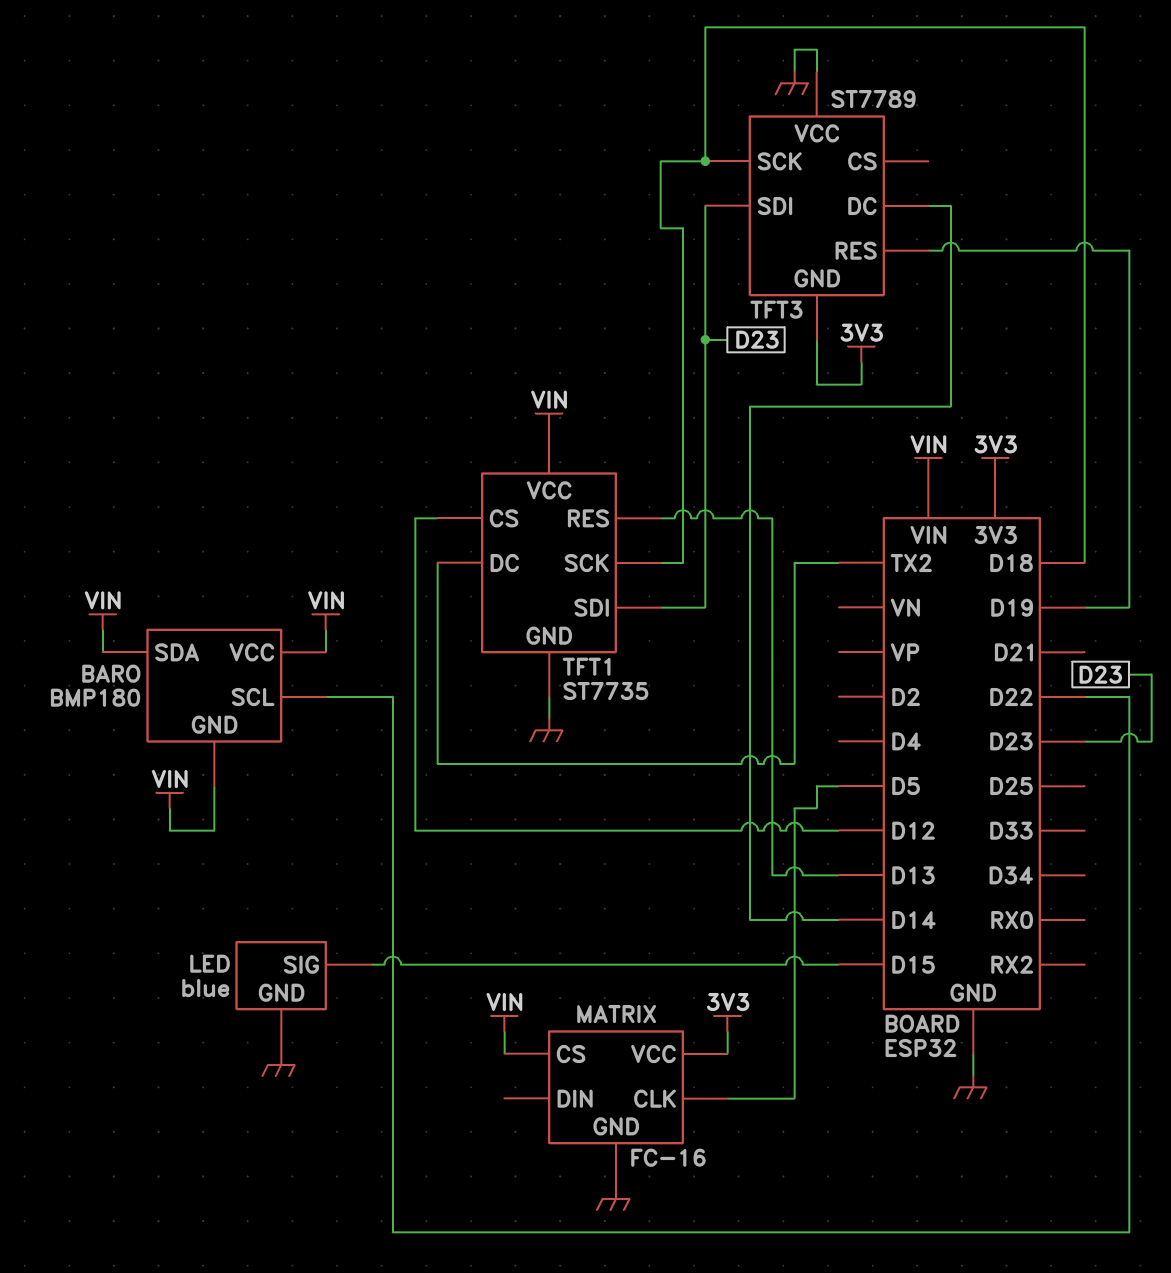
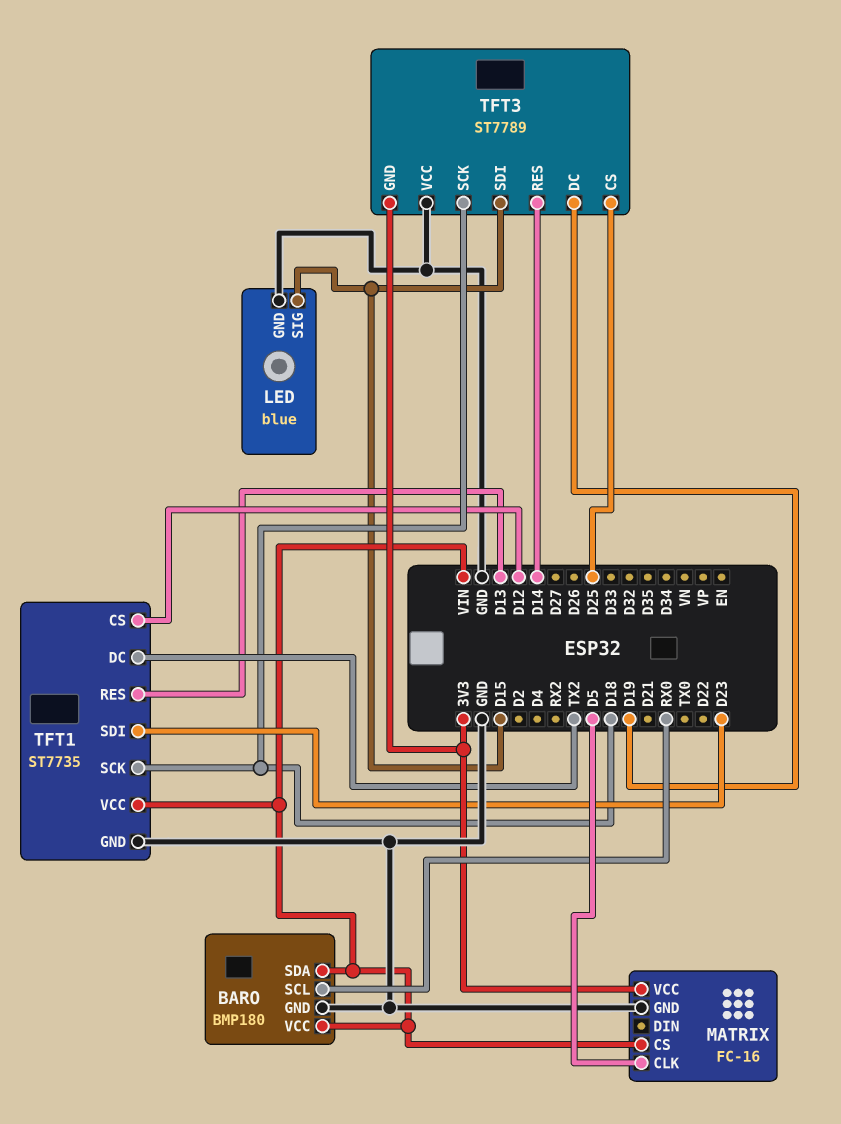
BARO pin GND: VIN -> GND
BARO pin SCL: D22 -> RX0
TFT3 pin CS: none -> D25
TFT3 pin DC: D14 -> D19
TFT3 pin RES: D19 -> D14
TFT3 pin SDI: D23 -> D15

